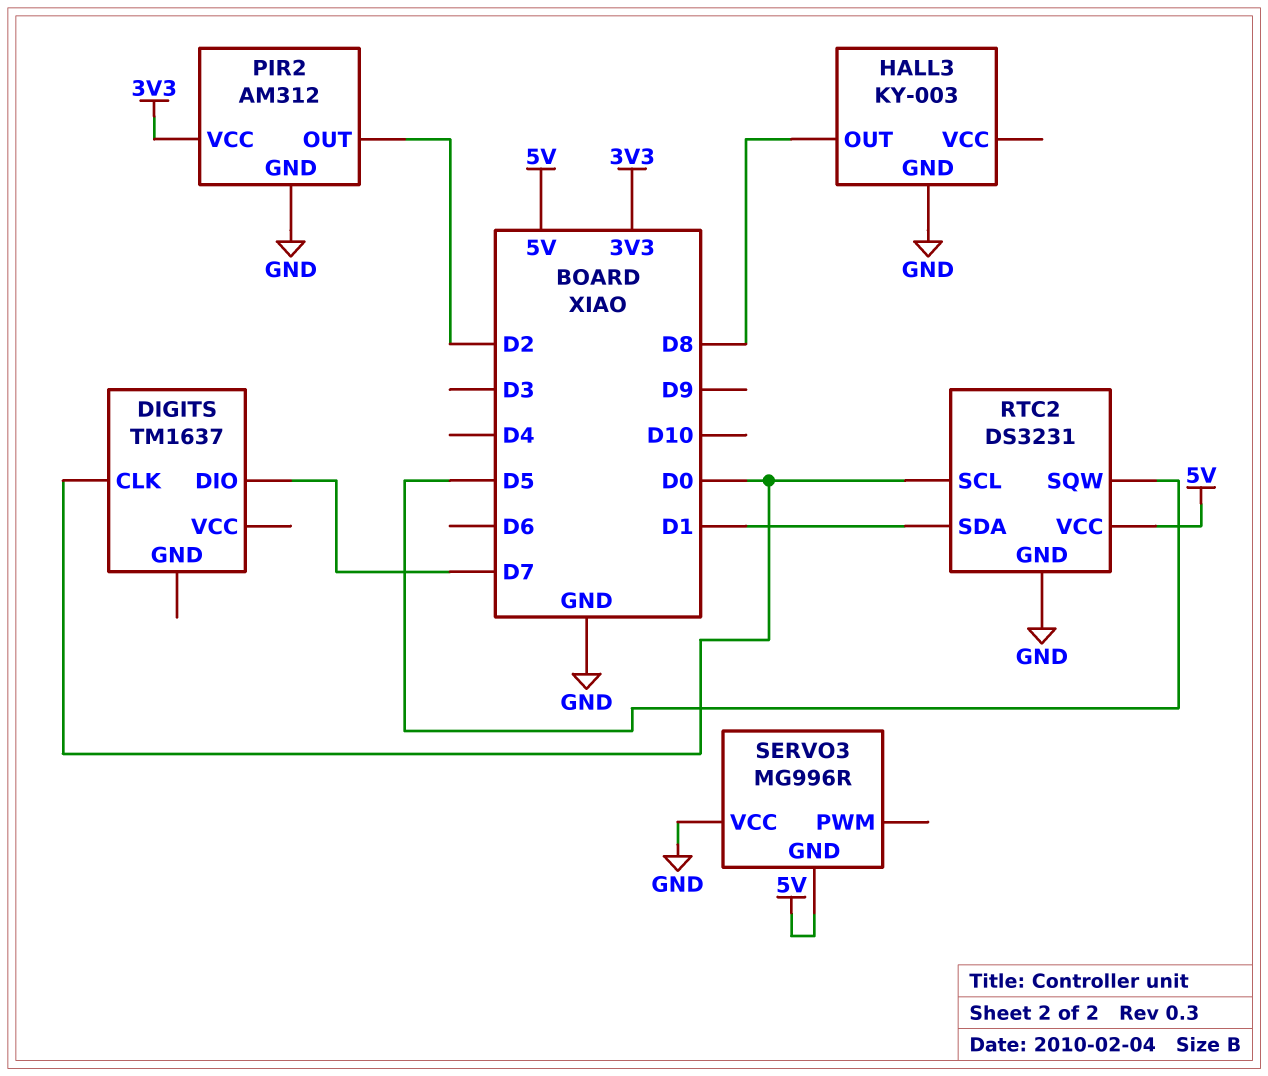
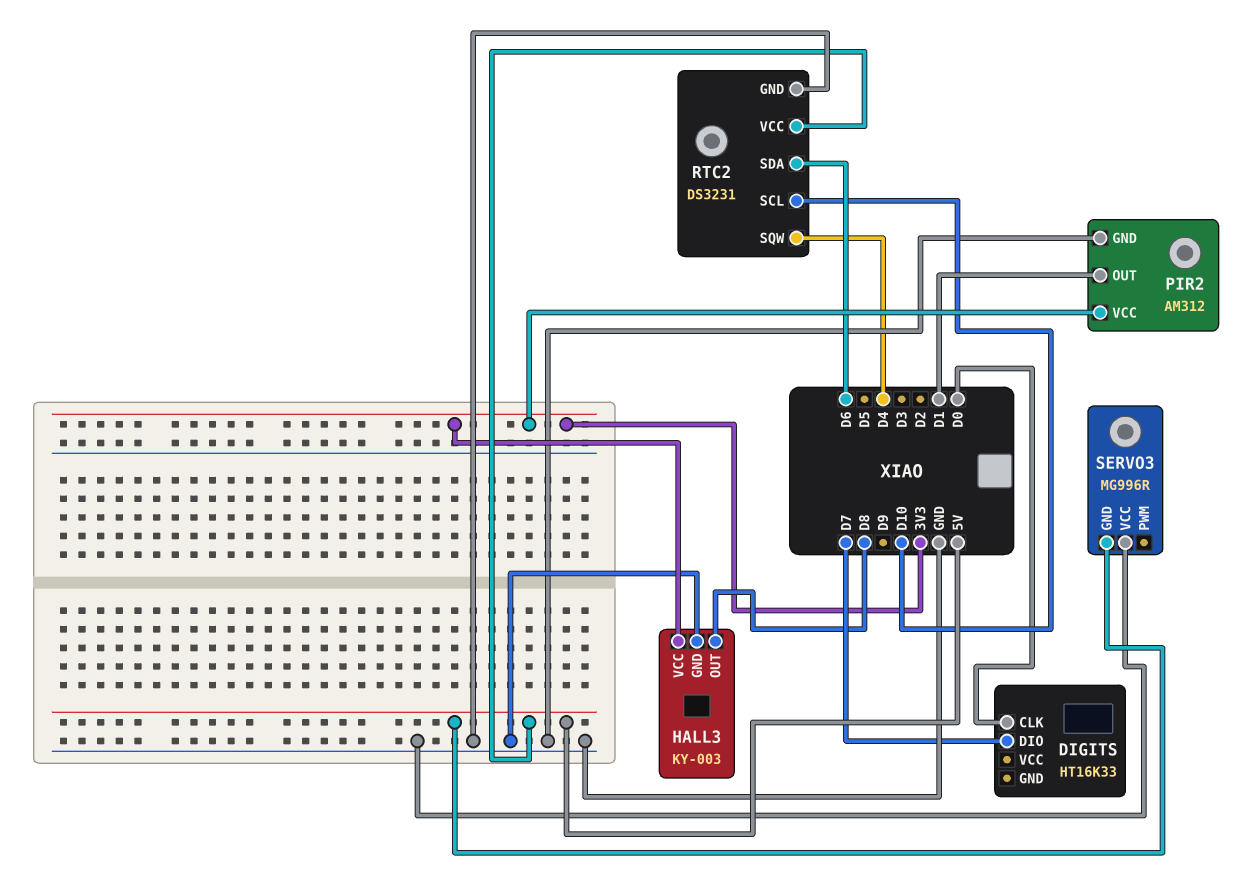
DIGITS: TM1637 -> HT16K33
HALL3 pin VCC: none -> 3V3
PIR2 pin OUT: D2 -> D1
RTC2 pin SCL: D0 -> D10
RTC2 pin SDA: D1 -> D6
RTC2 pin SQW: D5 -> D4

